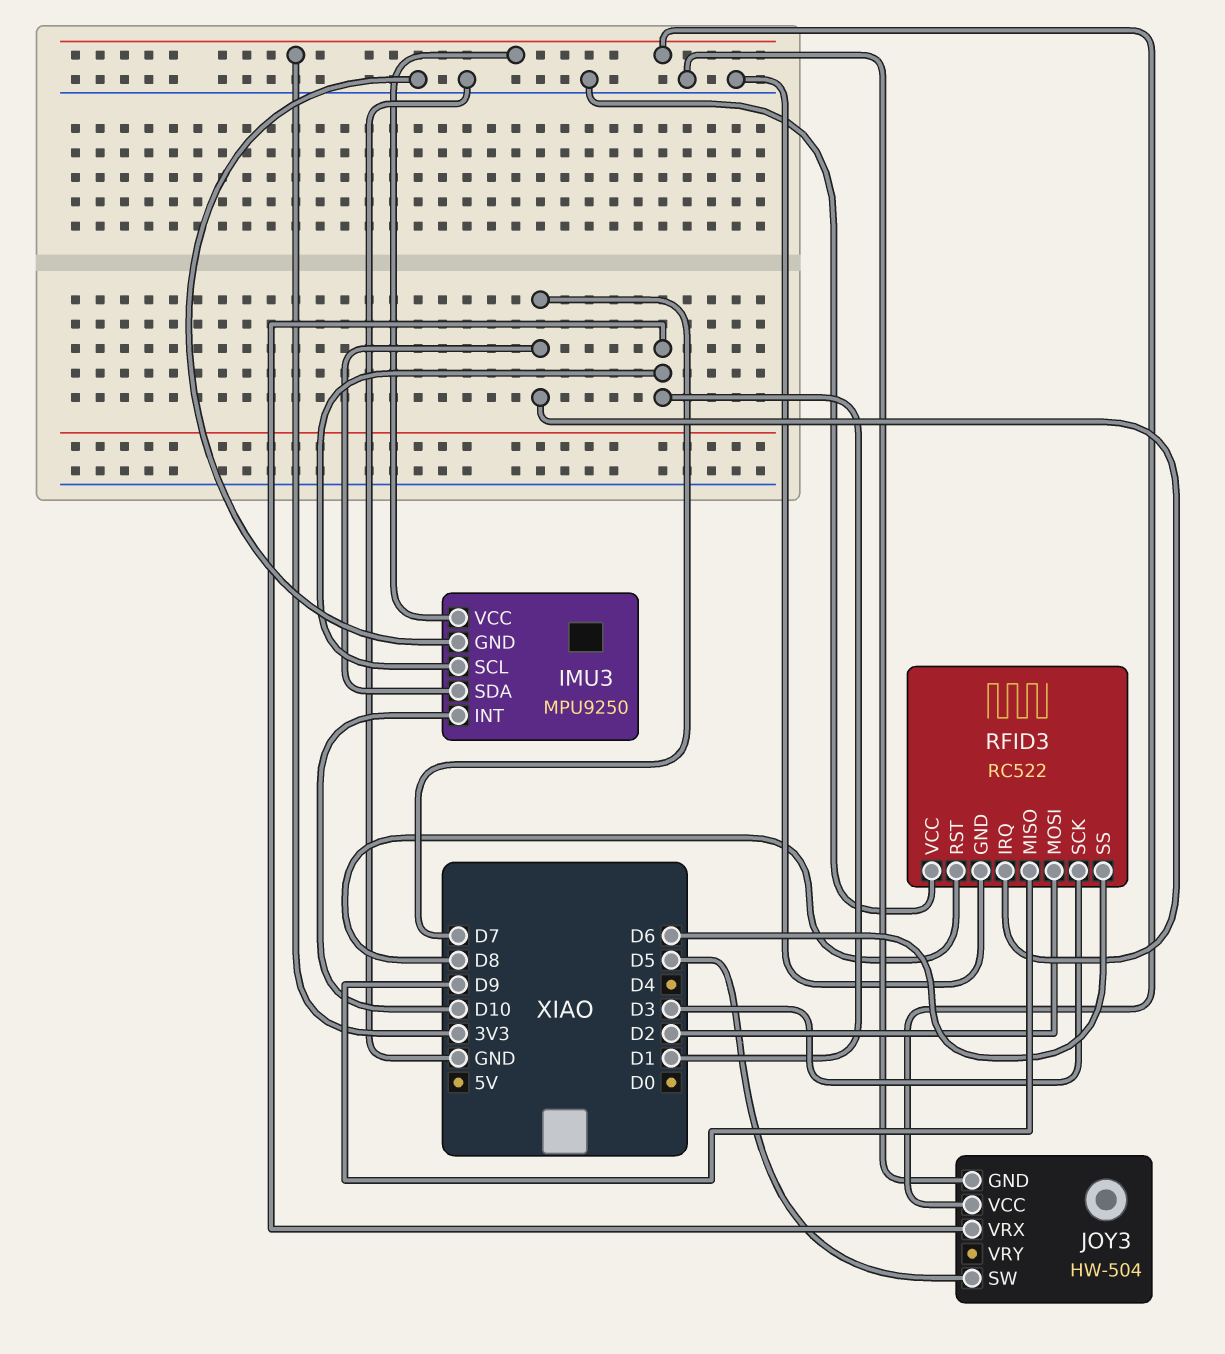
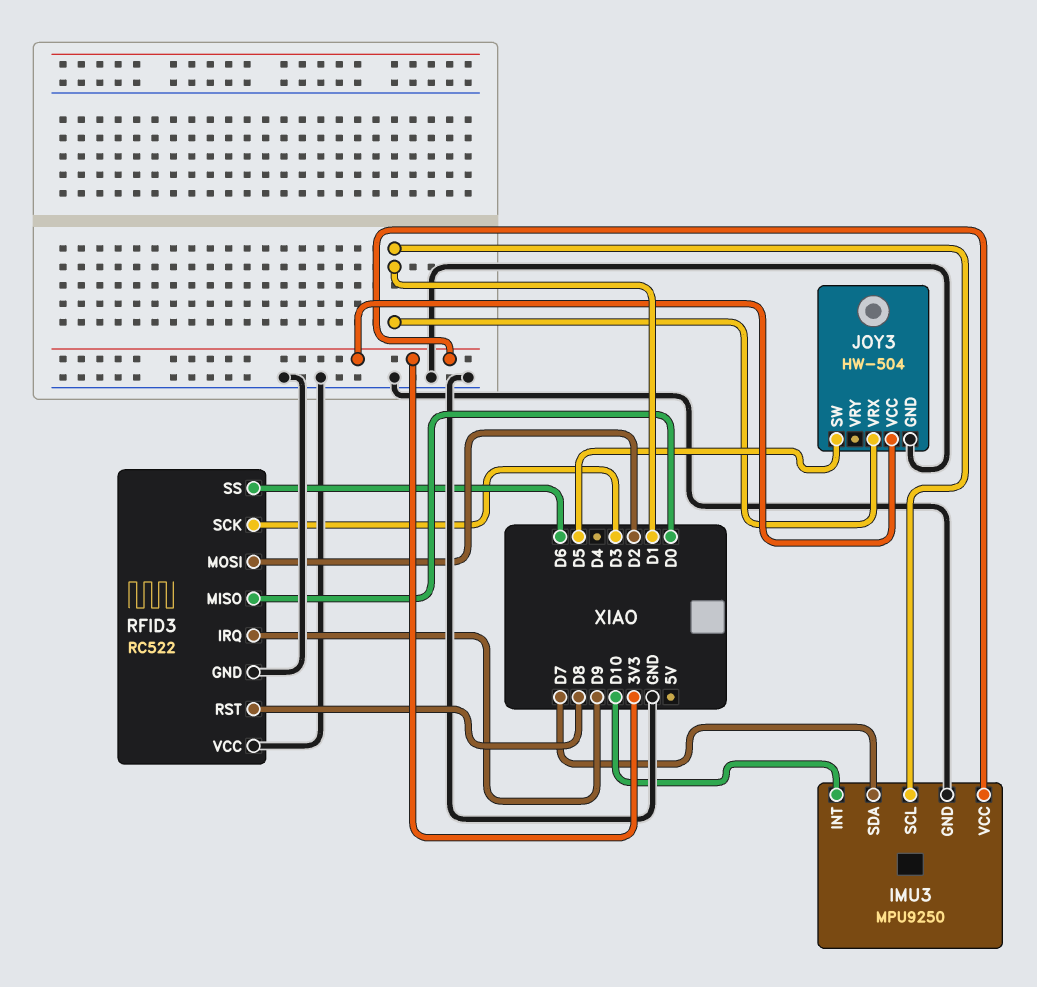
RFID3 pin IRQ: D7 -> D9
RFID3 pin MISO: D9 -> D0

